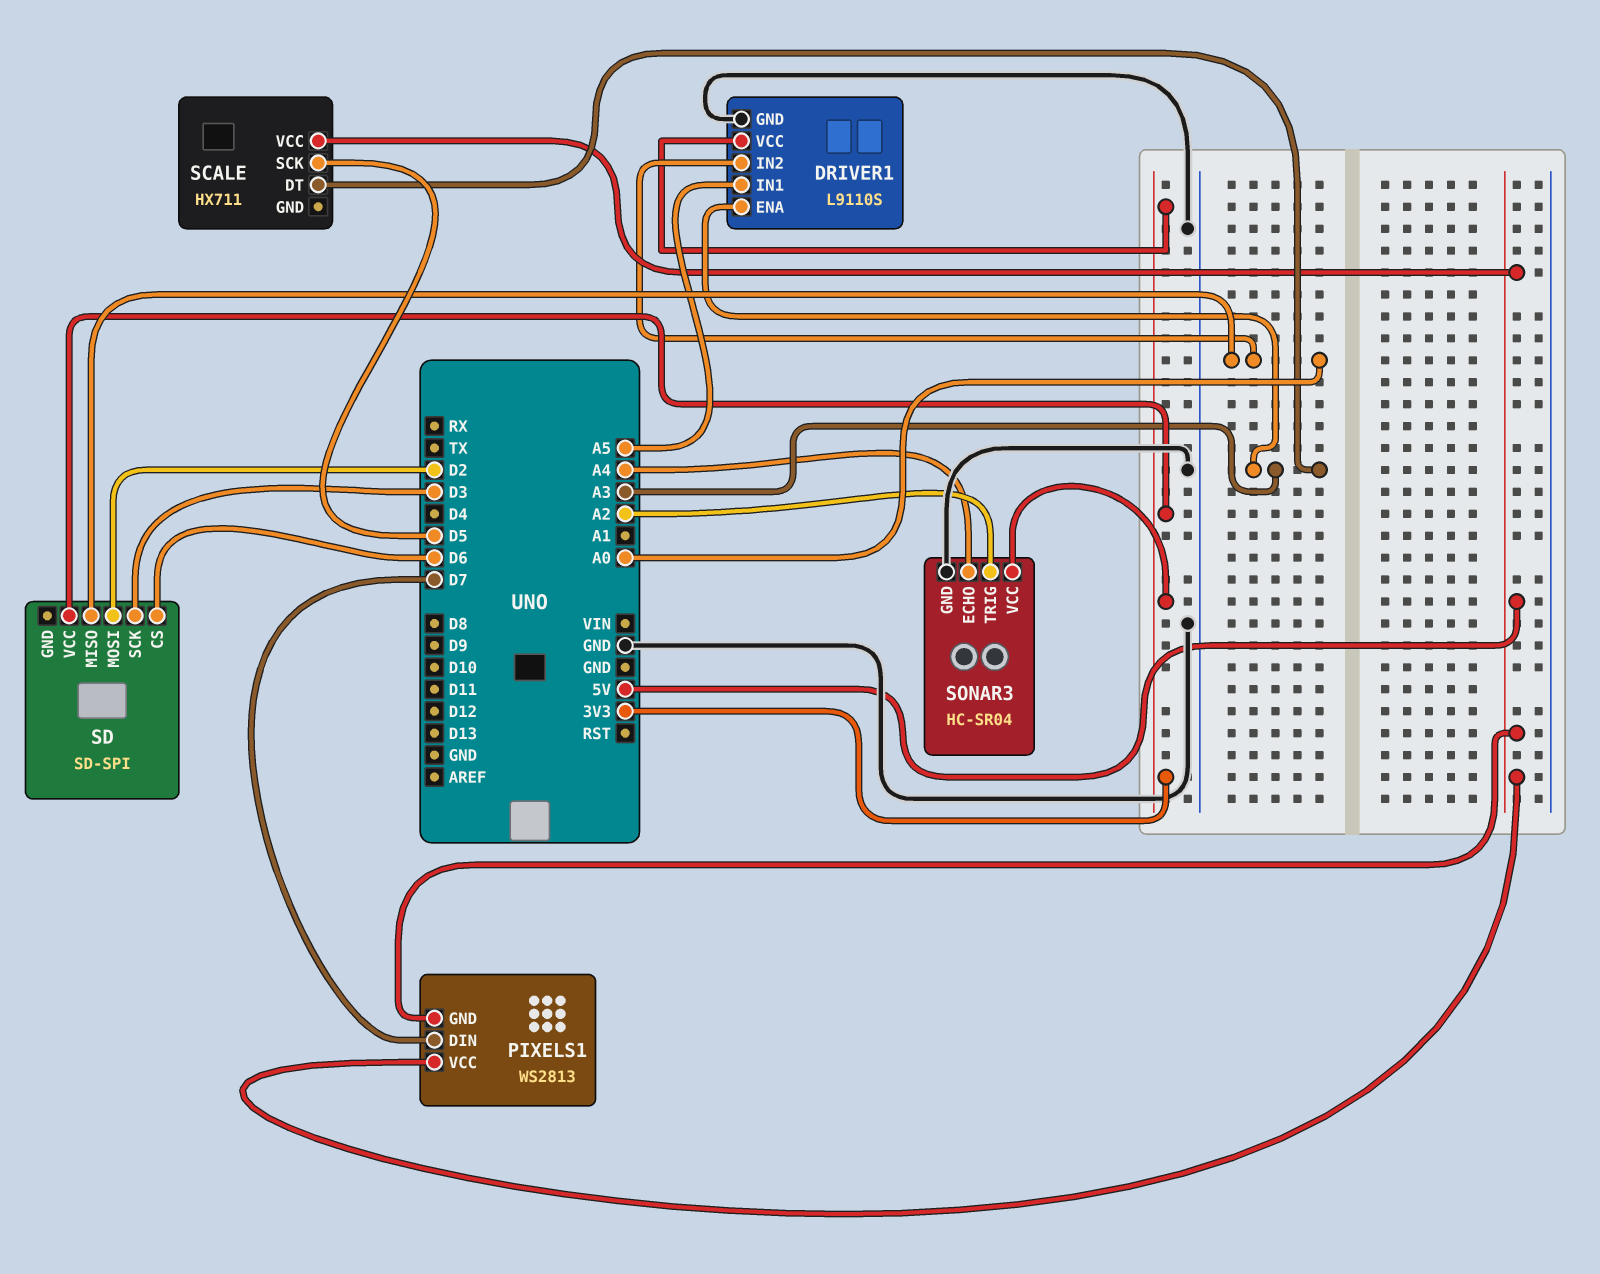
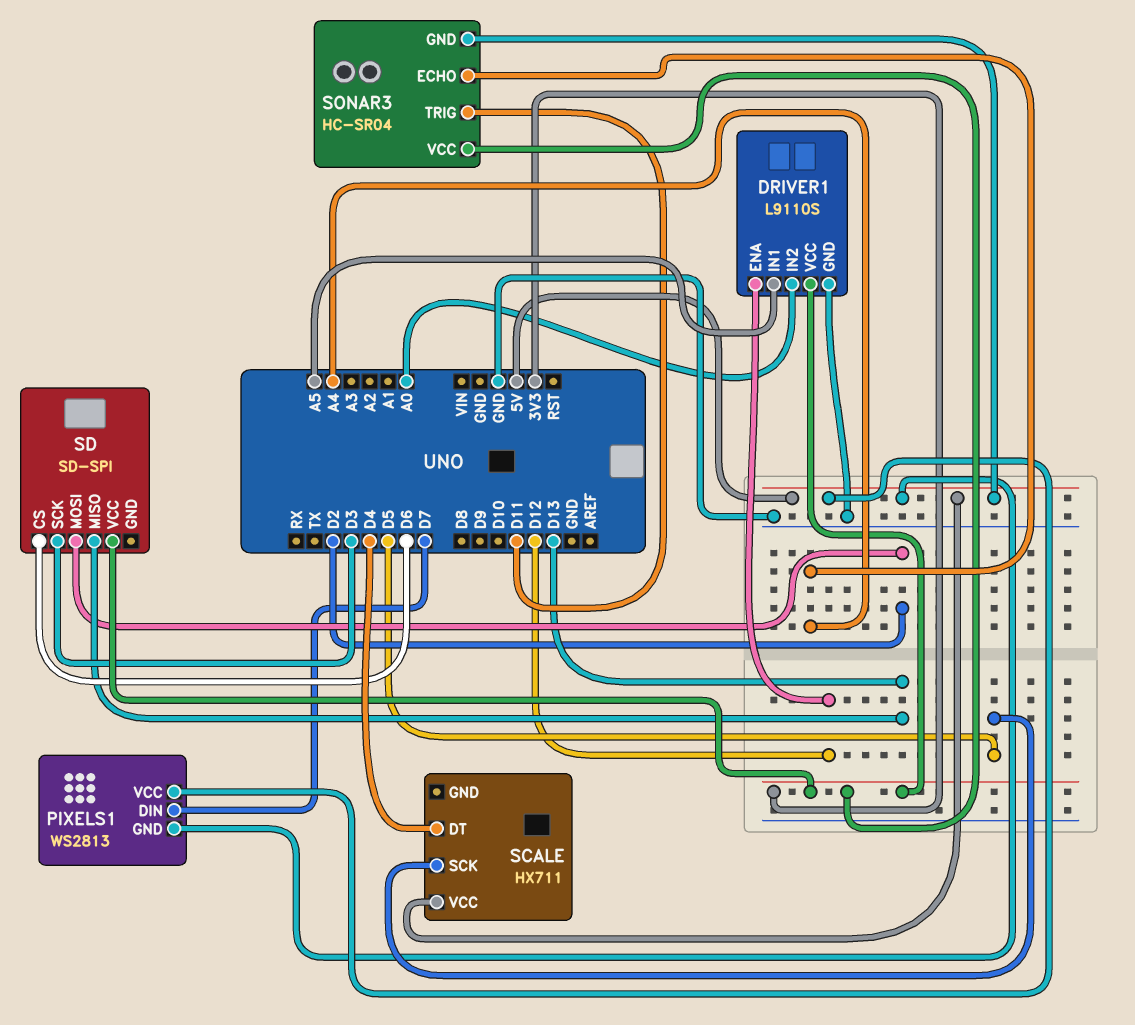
DRIVER1 pin ENA: A3 -> D12
SCALE pin DT: A3 -> D4
SD pin MISO: A0 -> D13
SONAR3 pin GND: GND -> 5V
SONAR3 pin TRIG: A2 -> D11

